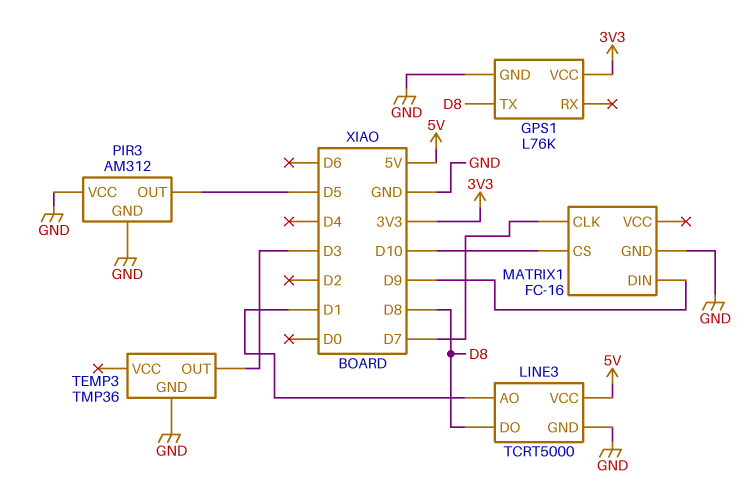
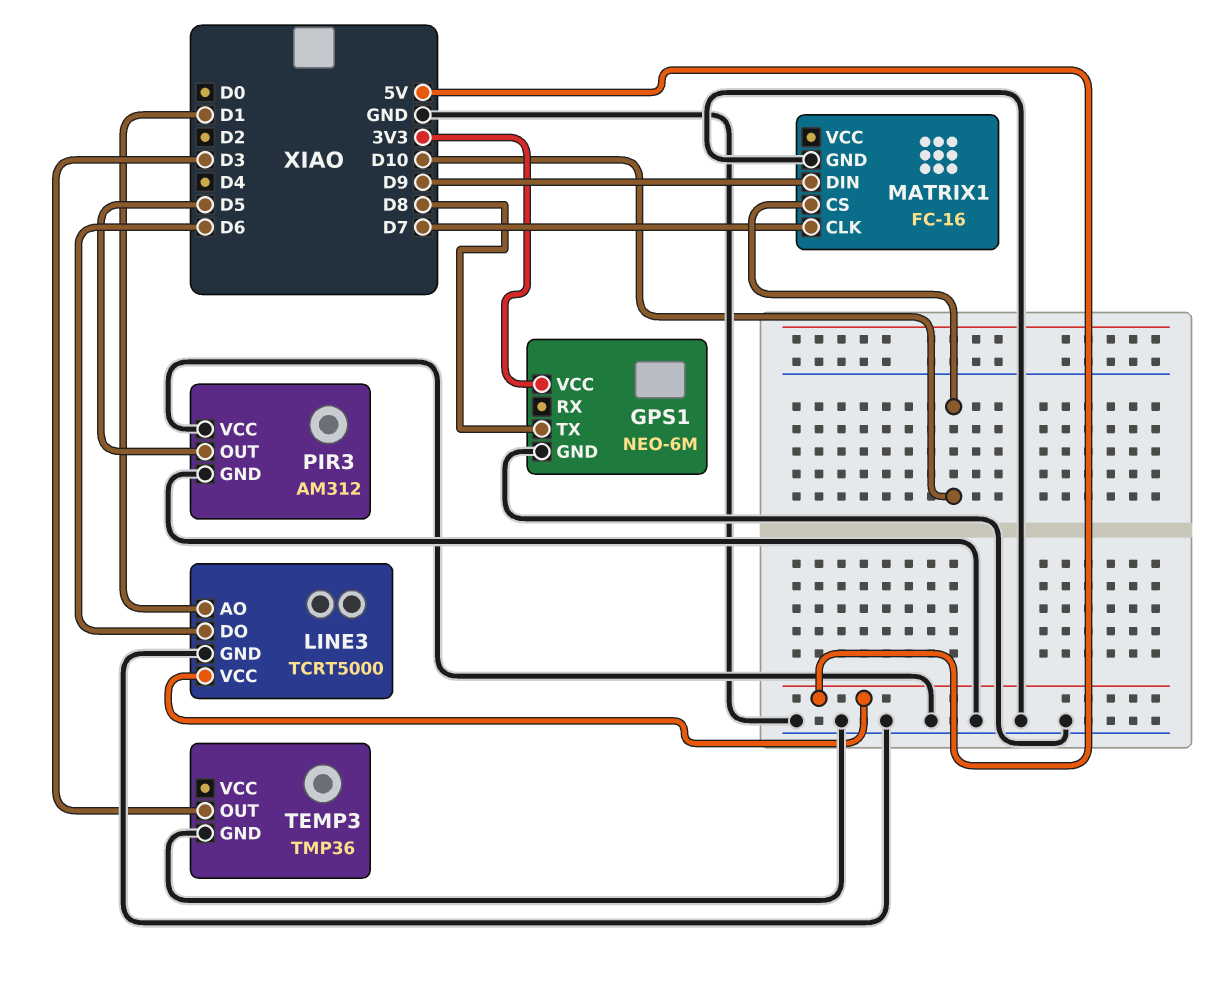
GPS1: L76K -> NEO-6M
LINE3 pin DO: D8 -> D6

